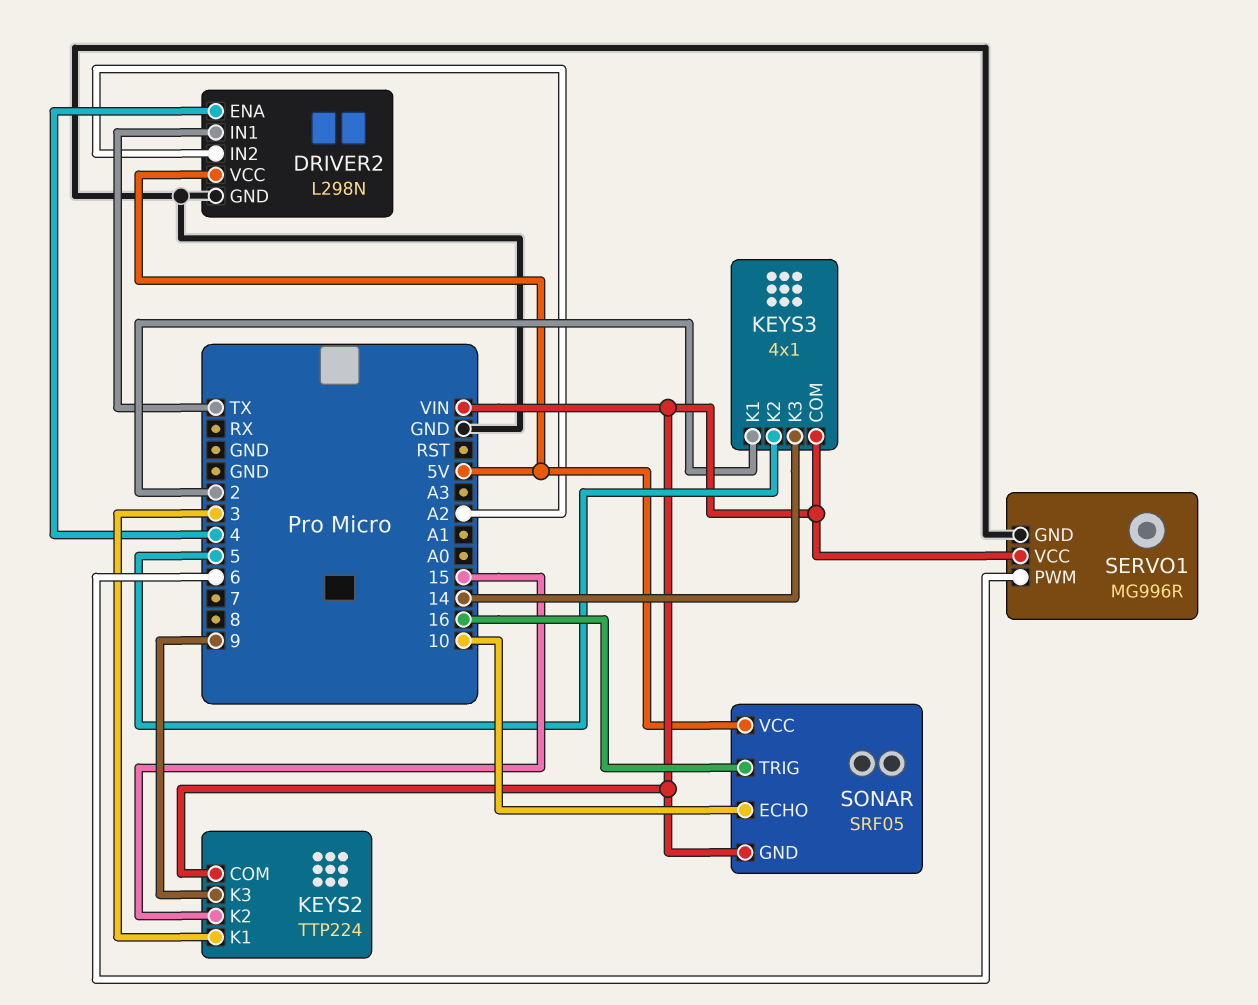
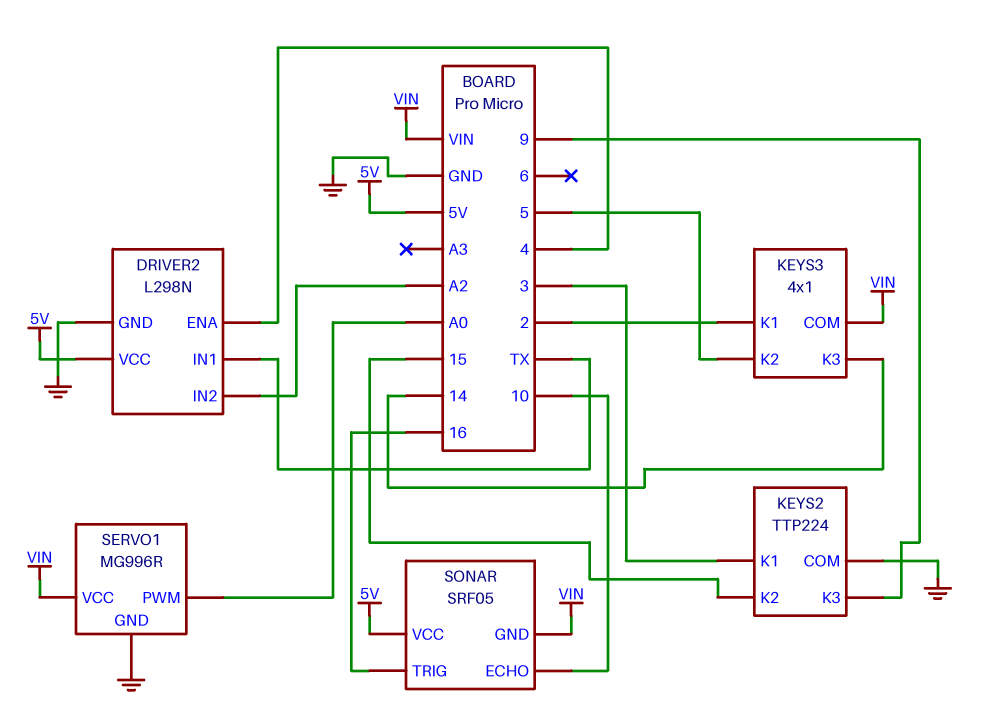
KEYS2 pin COM: VIN -> GND
SERVO1 pin PWM: 6 -> A0

